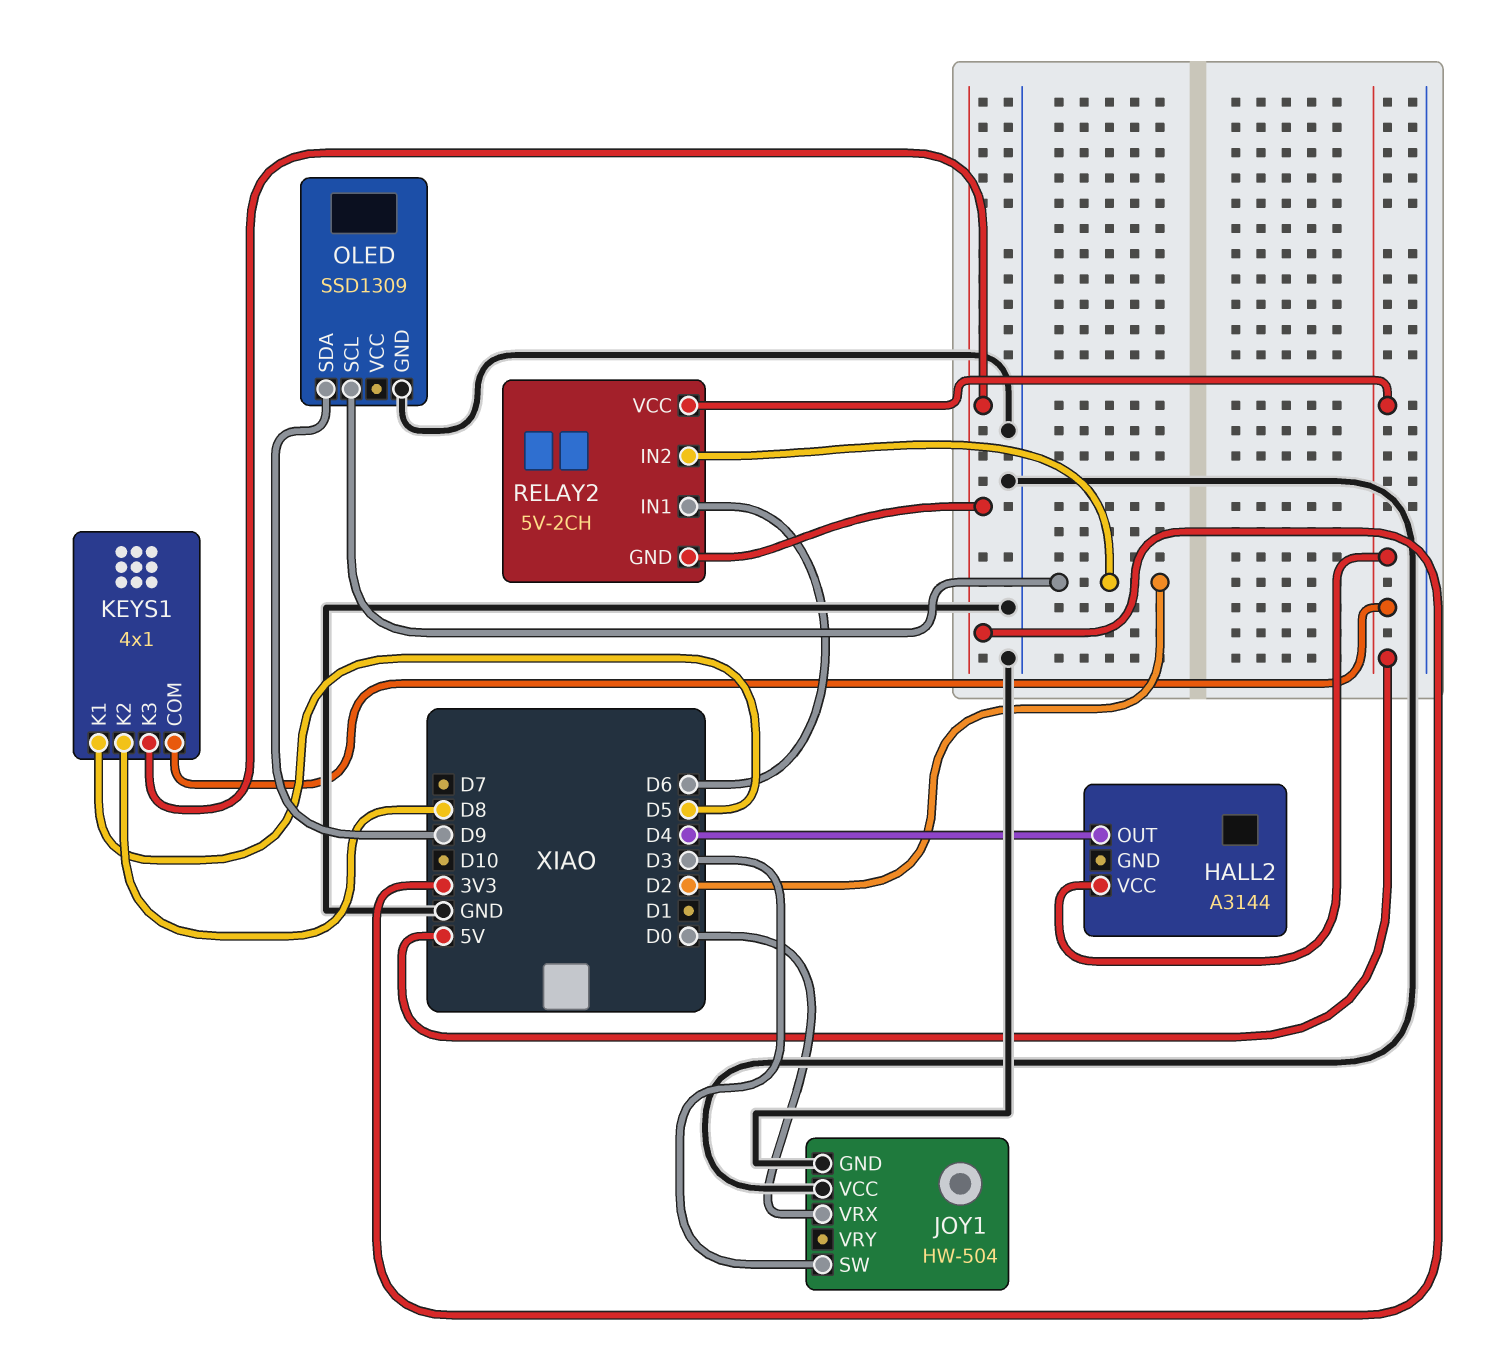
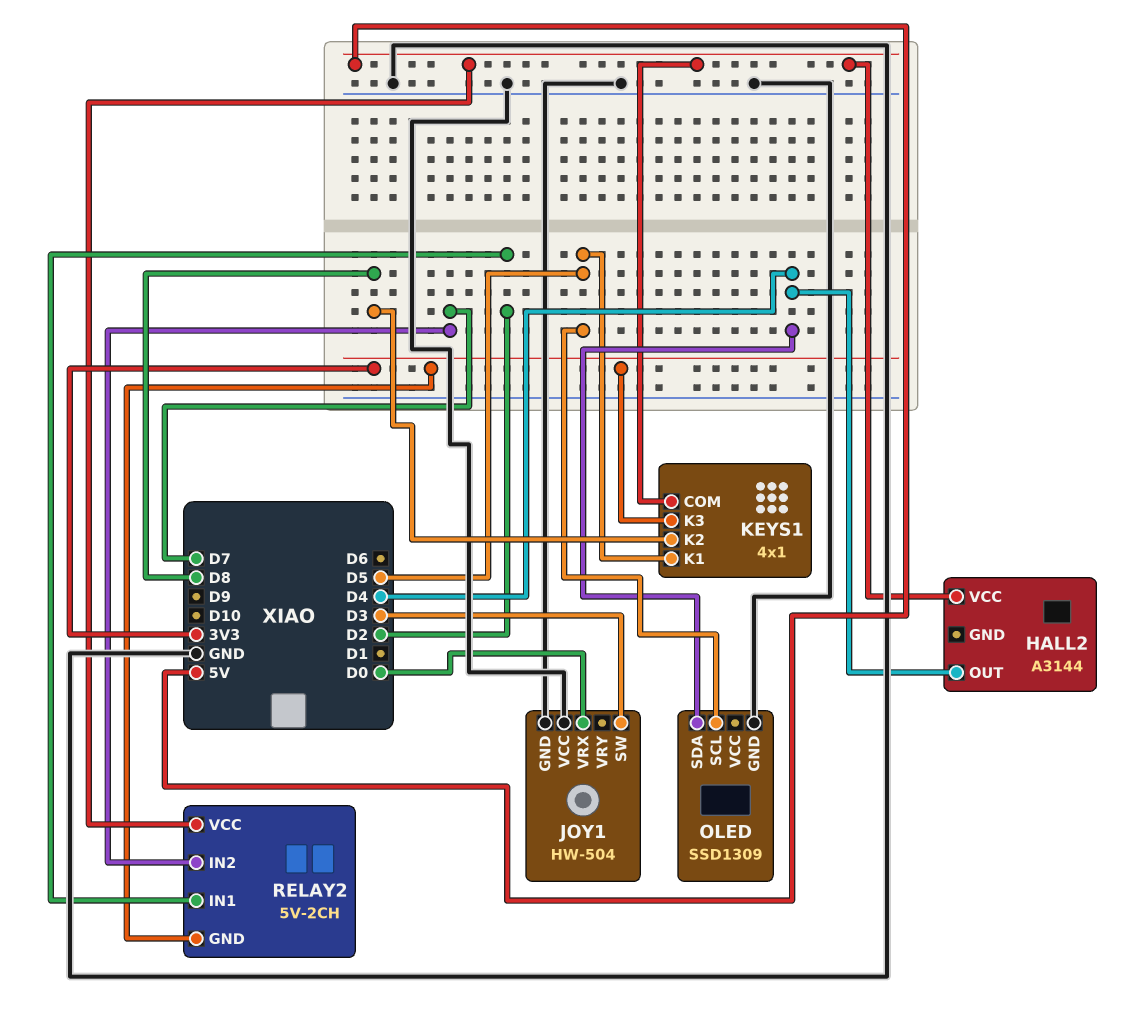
OLED pin SCL: D2 -> D5
OLED pin SDA: D9 -> D4
RELAY2 pin IN1: D6 -> D2
RELAY2 pin IN2: D2 -> D7

